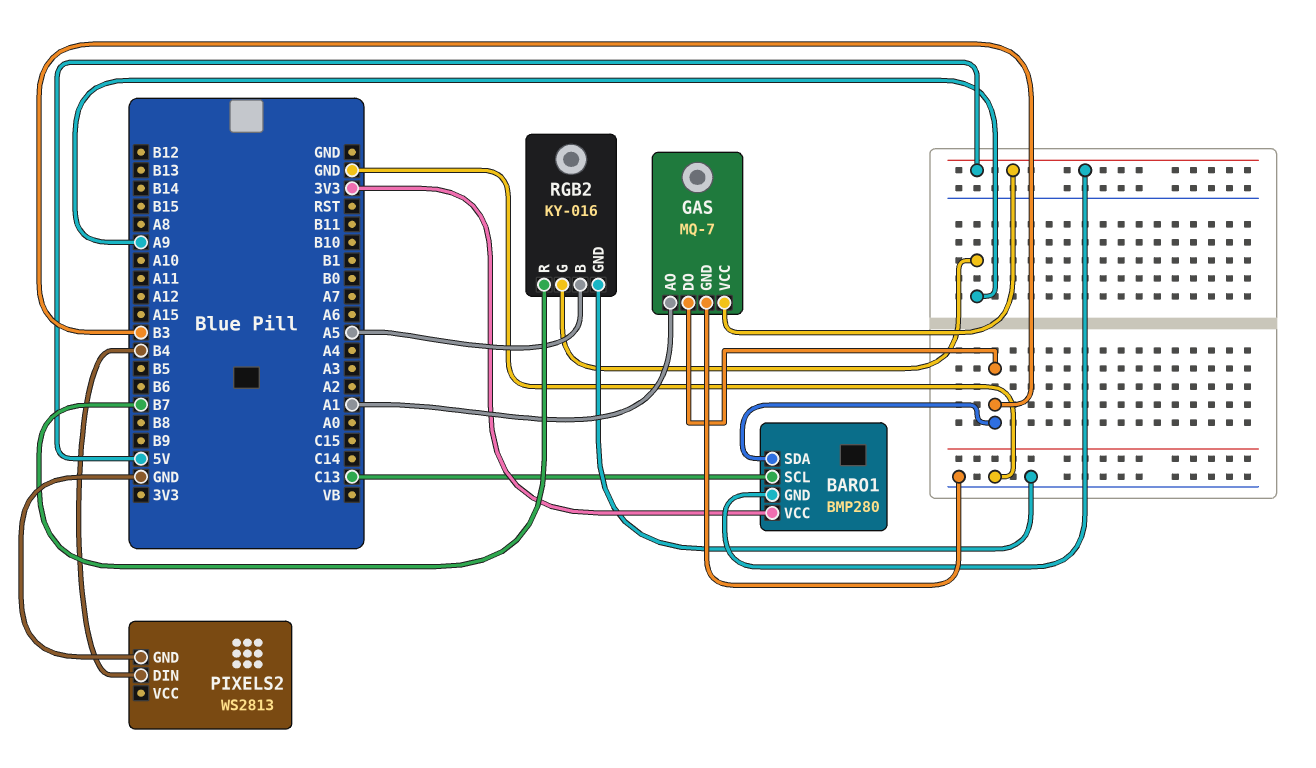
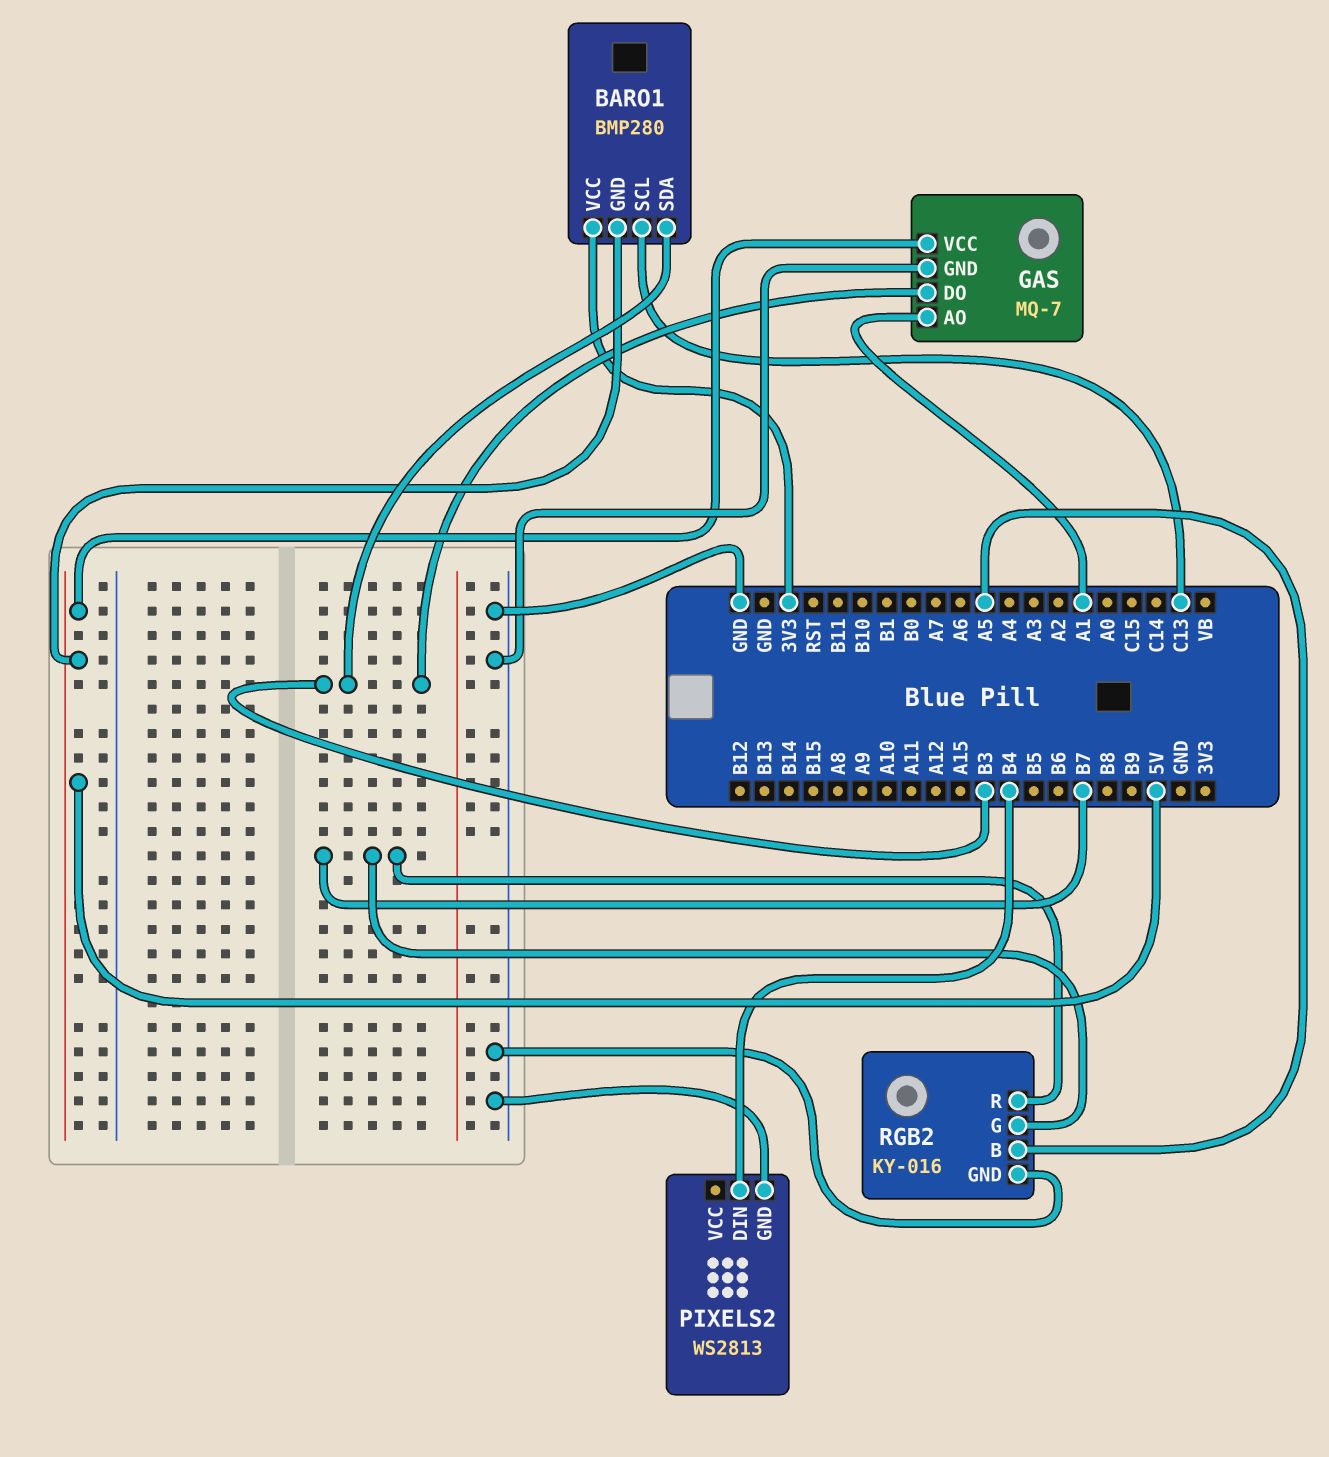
RGB2 pin G: A9 -> B7

